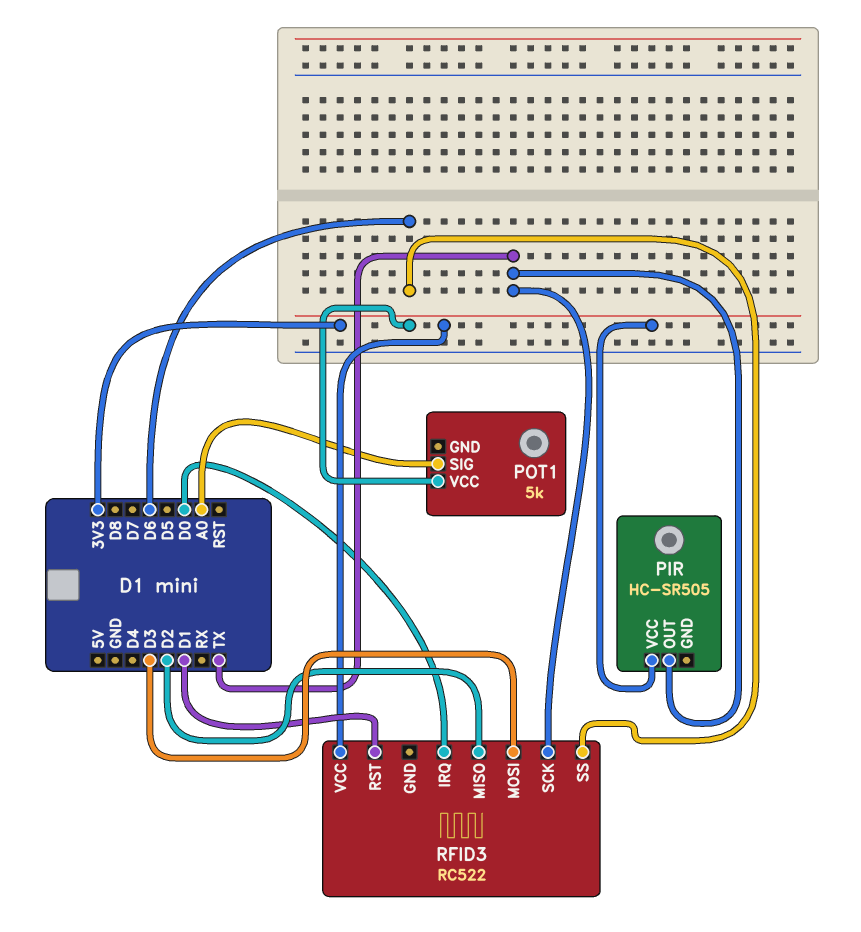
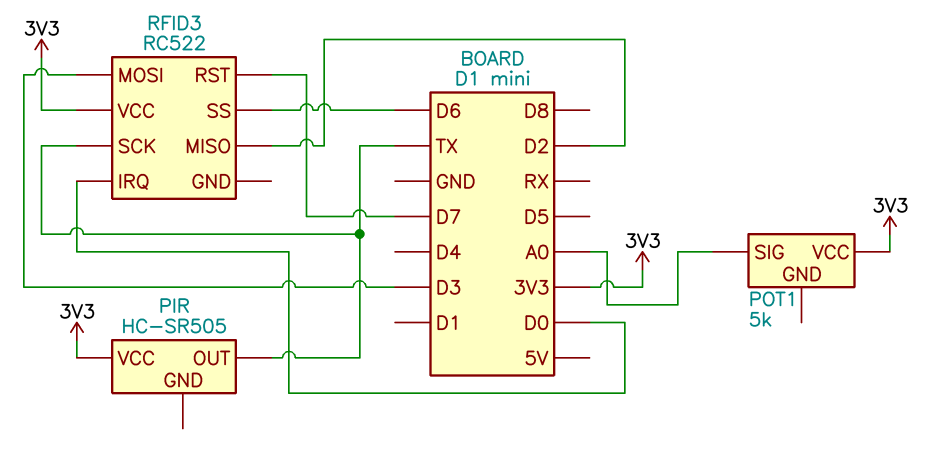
RFID3 pin RST: D1 -> D7

